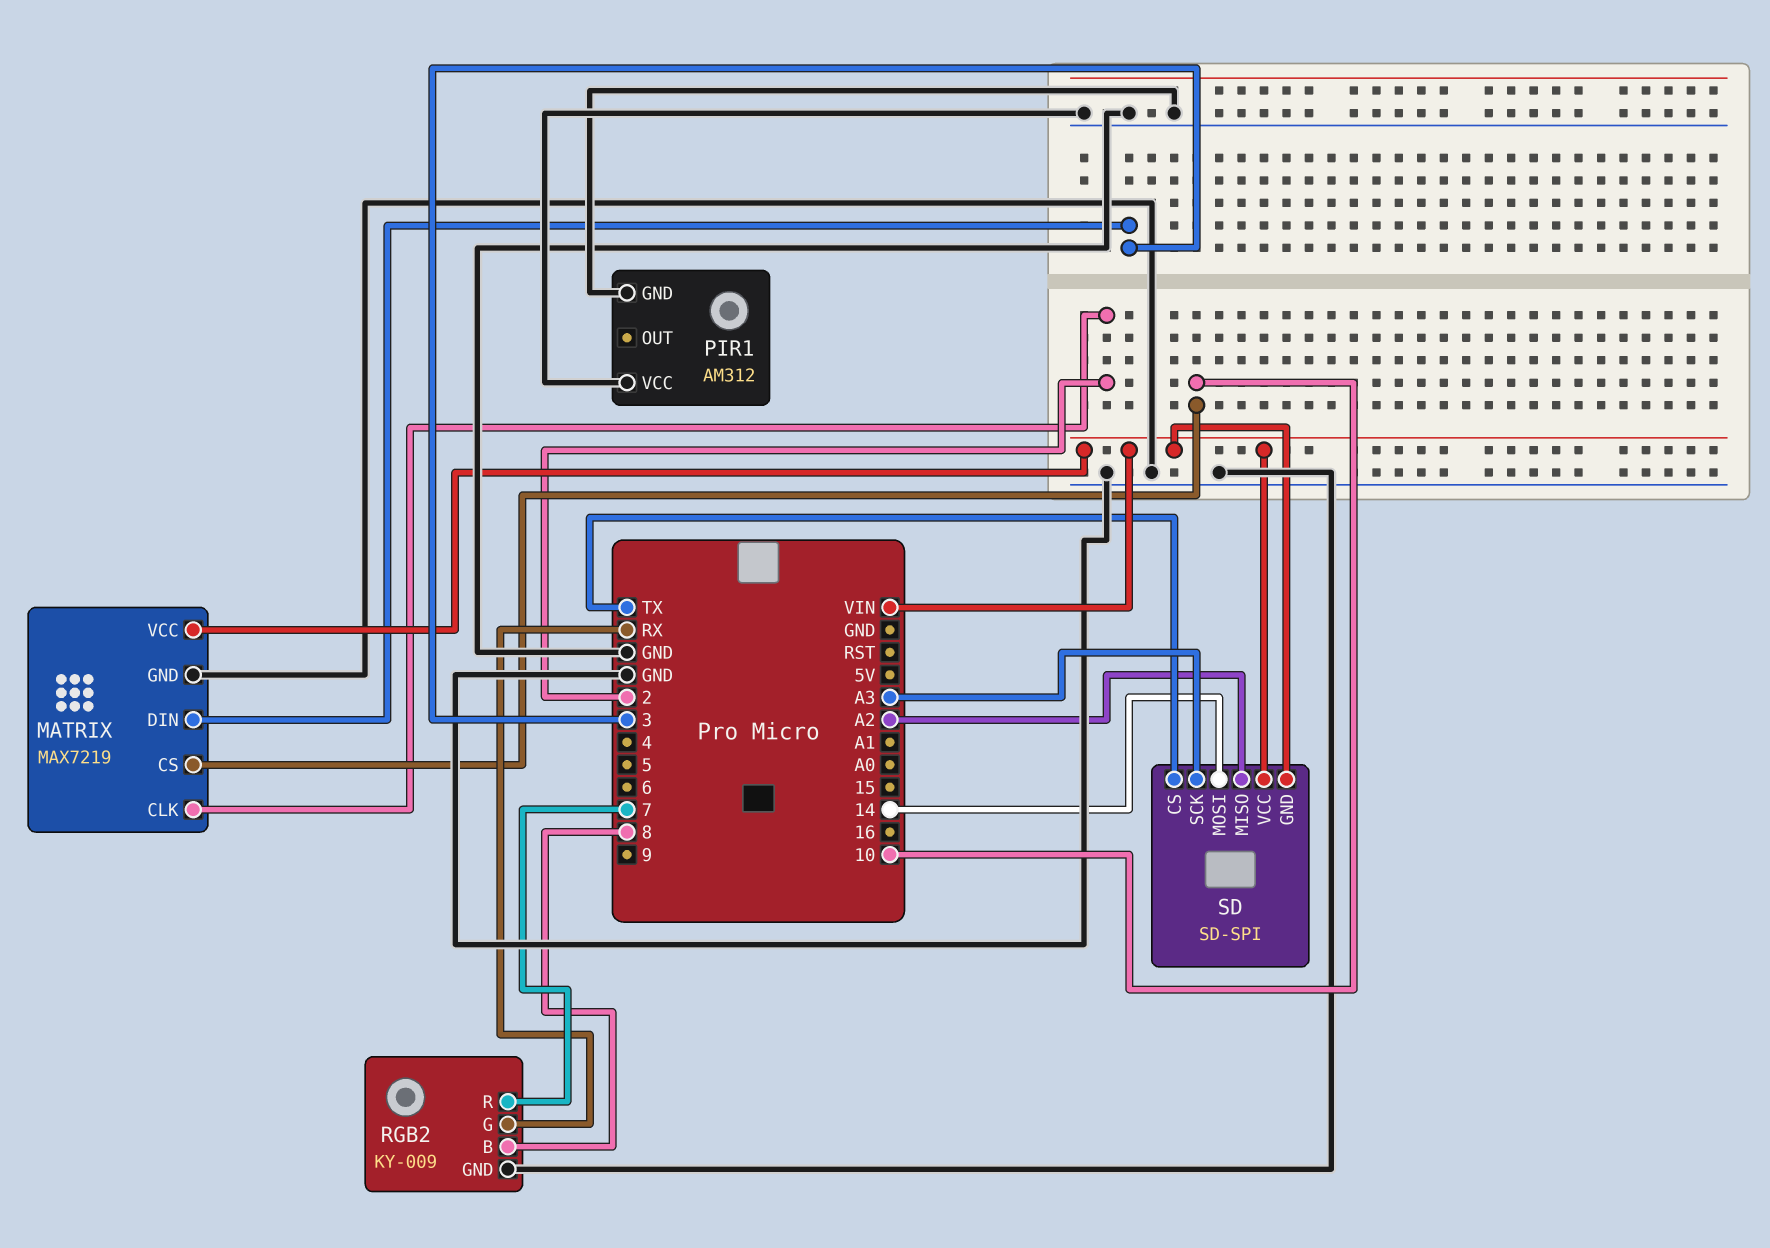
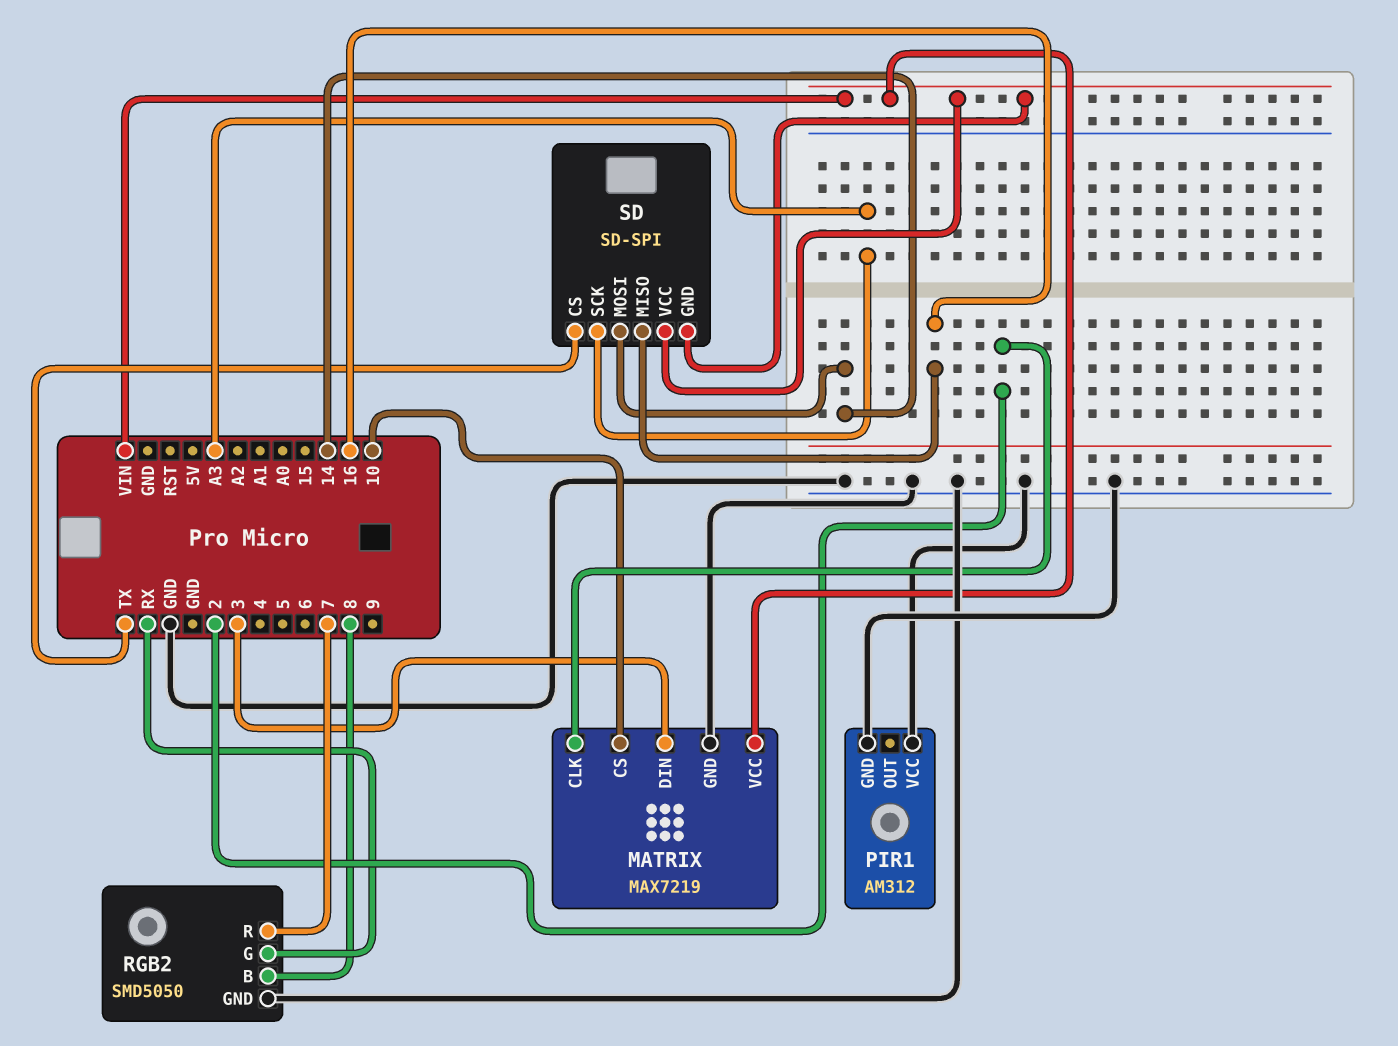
RGB2: KY-009 -> SMD5050
SD pin MISO: A2 -> 16

